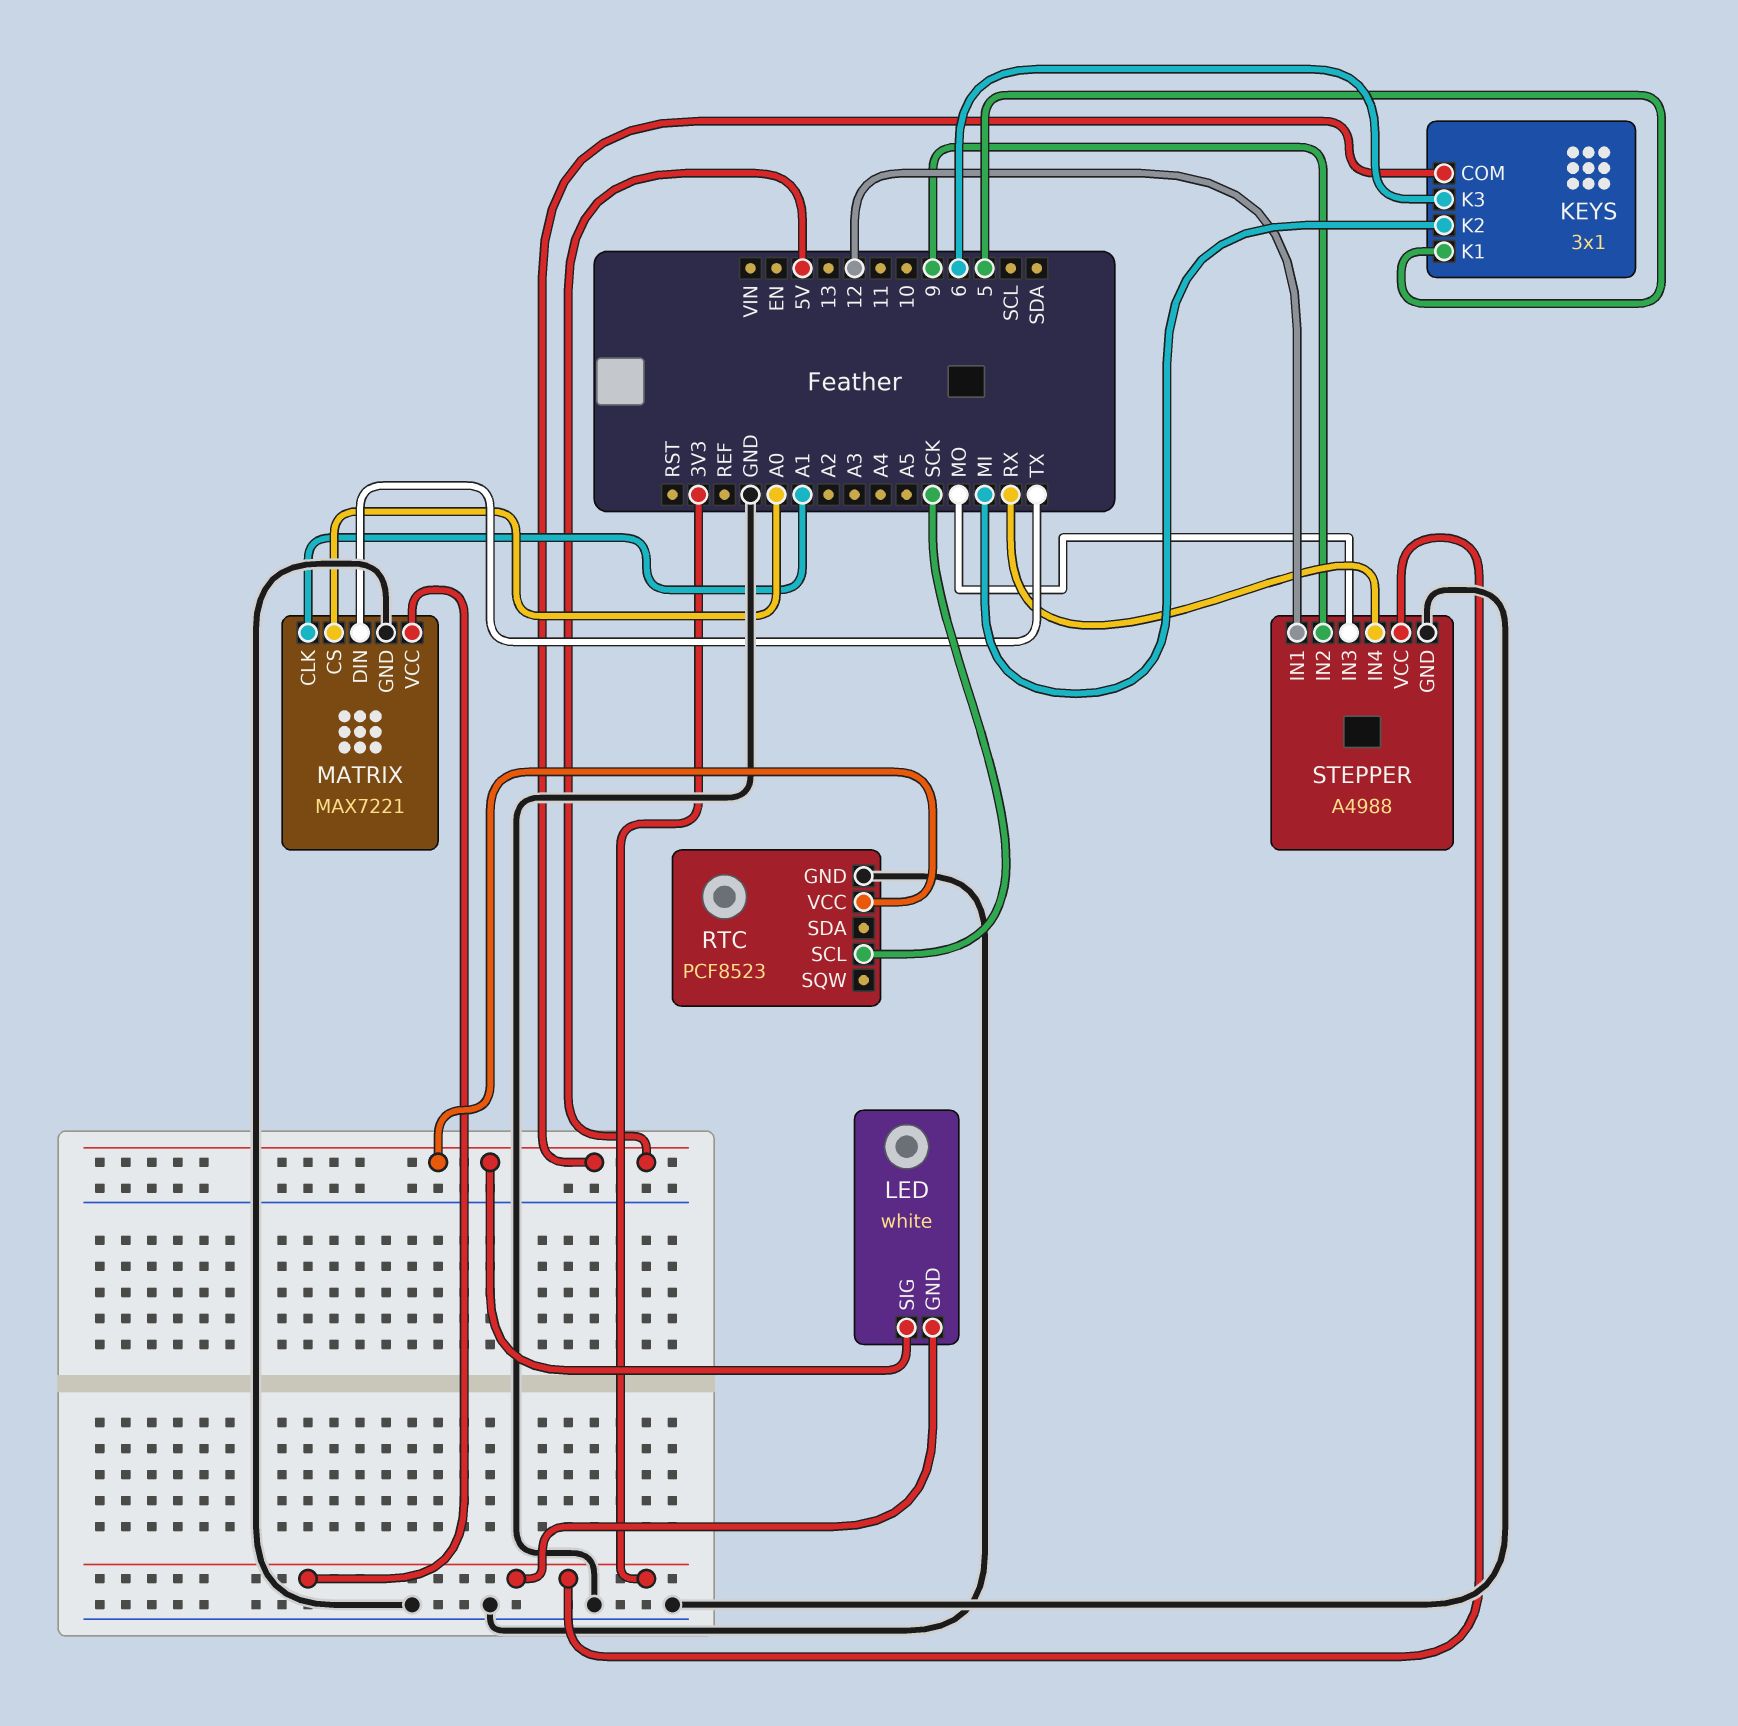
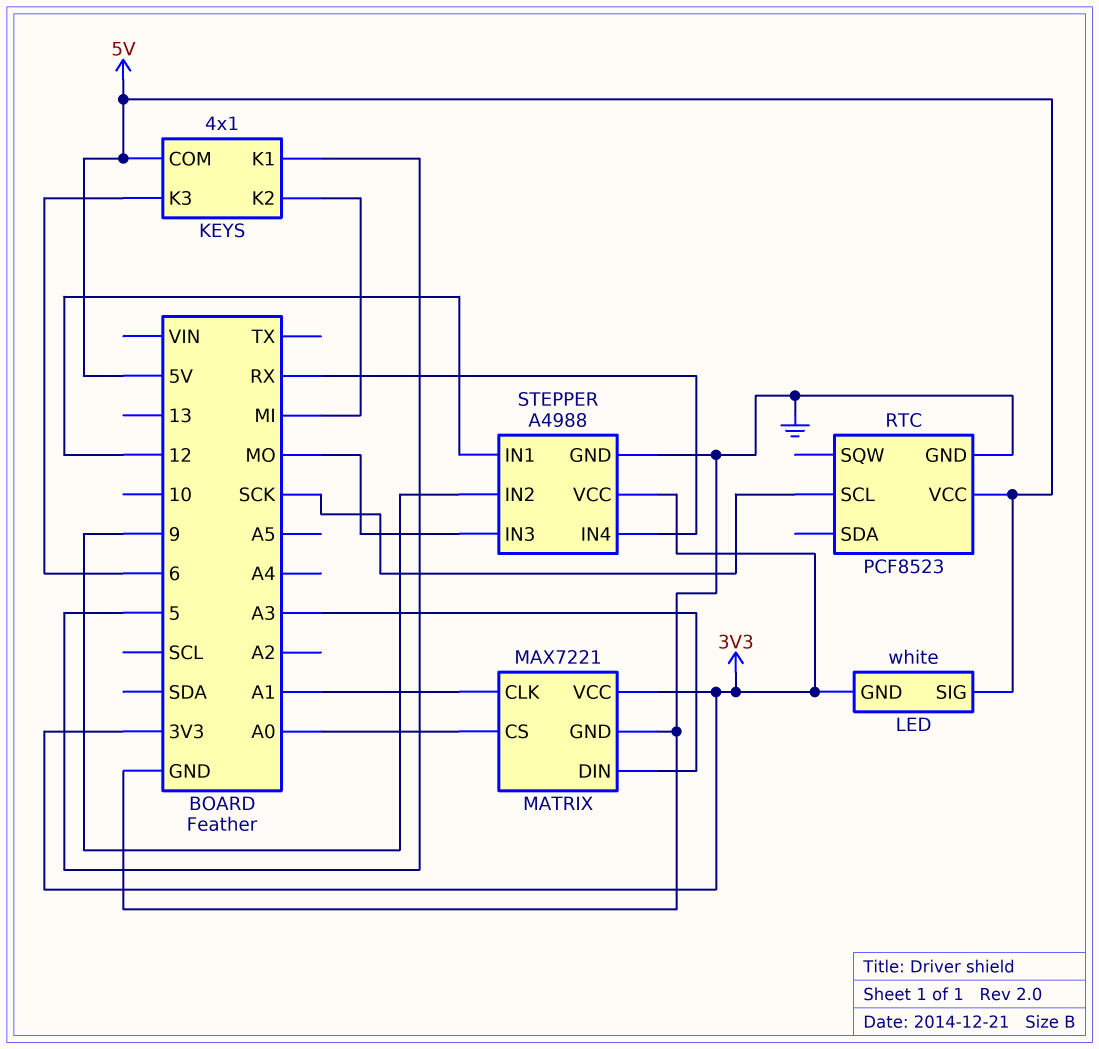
KEYS: 3x1 -> 4x1
MATRIX pin DIN: TX -> A3

